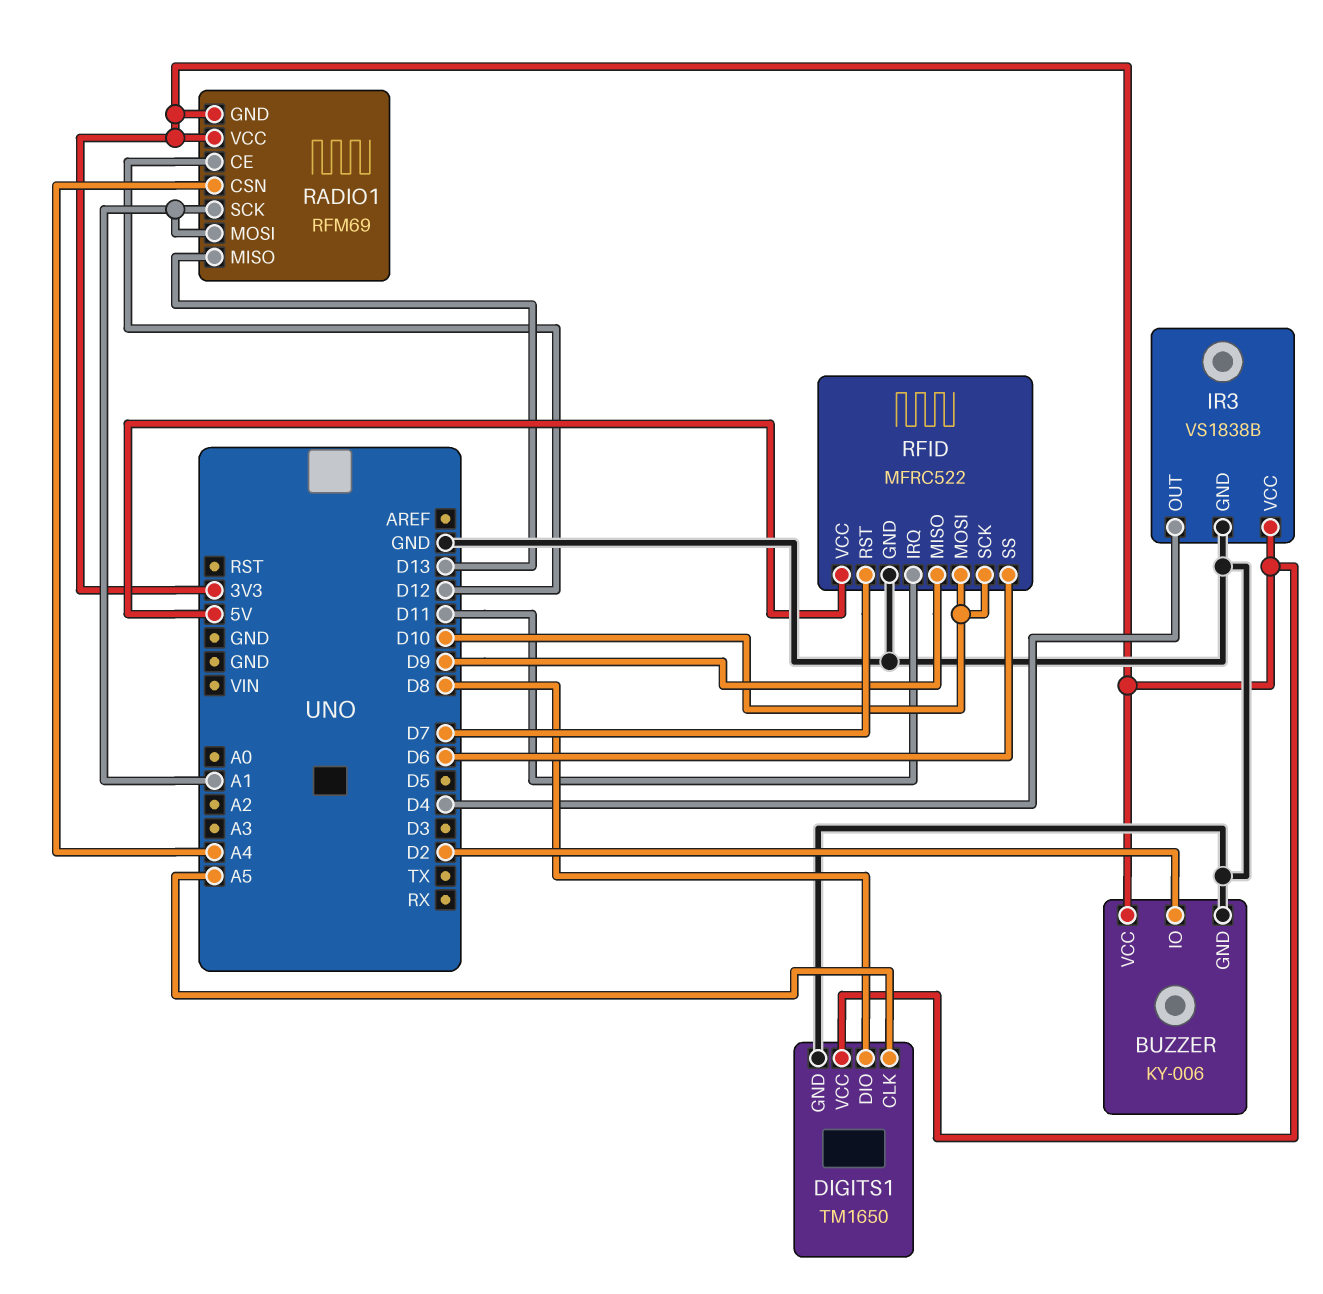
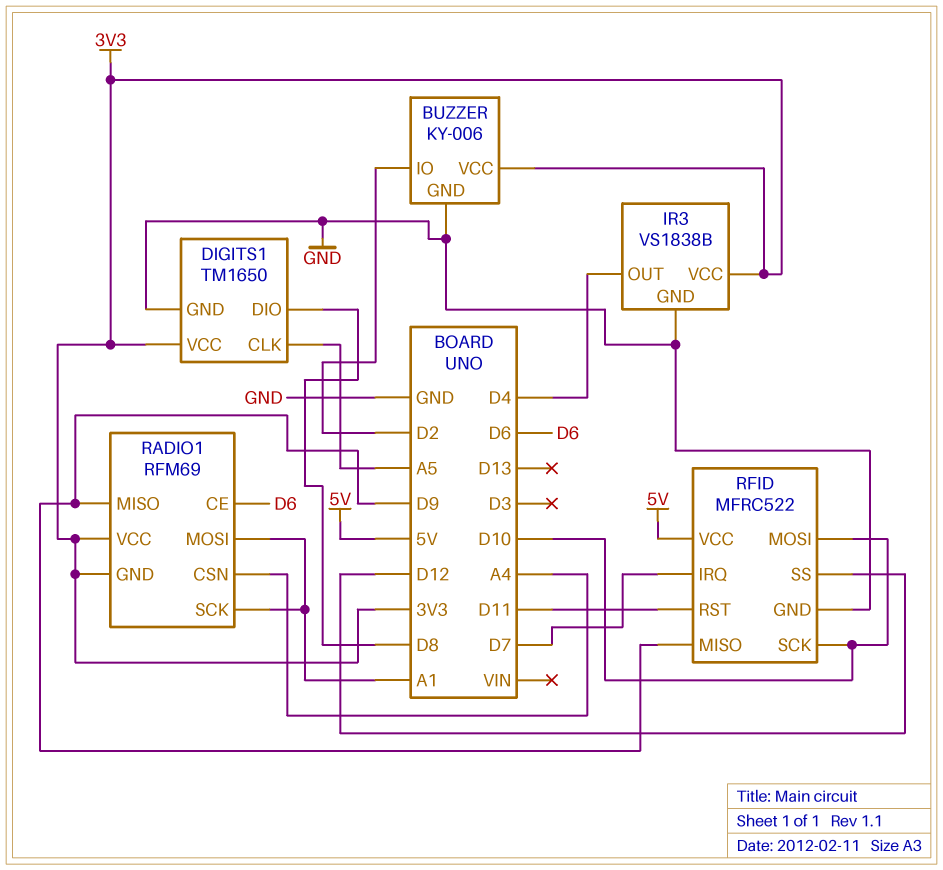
RADIO1 pin CE: D12 -> D6
RADIO1 pin MISO: D13 -> D9
RFID pin IRQ: D11 -> D7
RFID pin RST: D7 -> D11
RFID pin SS: D6 -> D12

